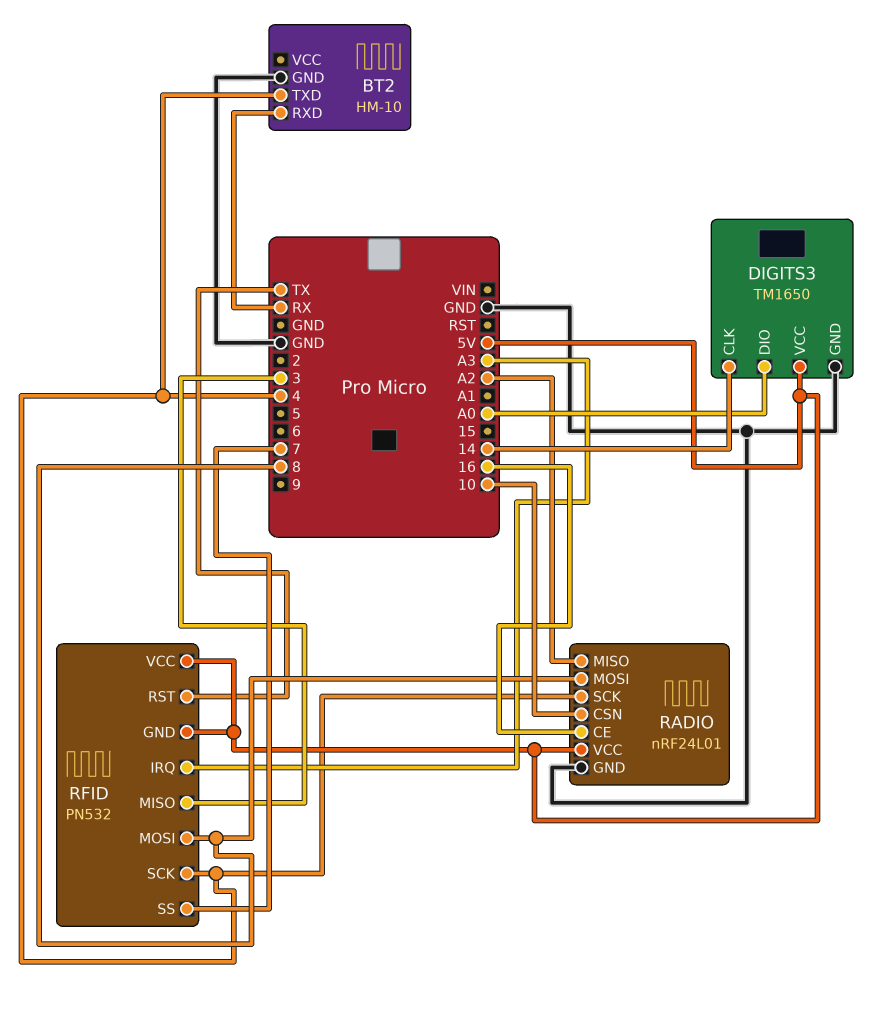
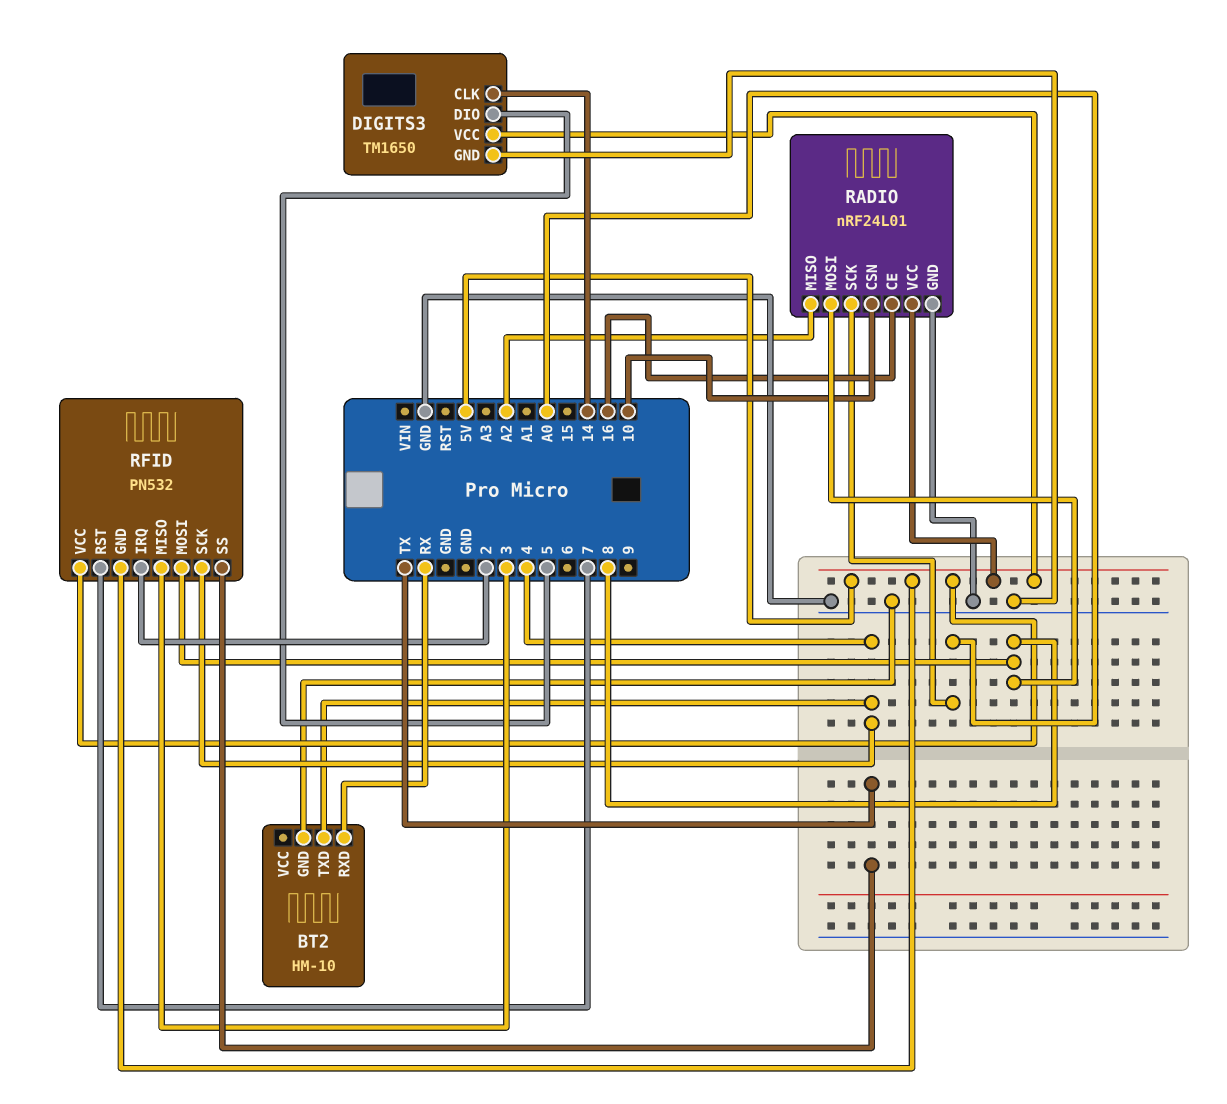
DIGITS3 pin DIO: A0 -> 5
RADIO pin SCK: 4 -> A0
RFID pin IRQ: A3 -> 2
RFID pin RST: TX -> 7
RFID pin SS: 7 -> TX

